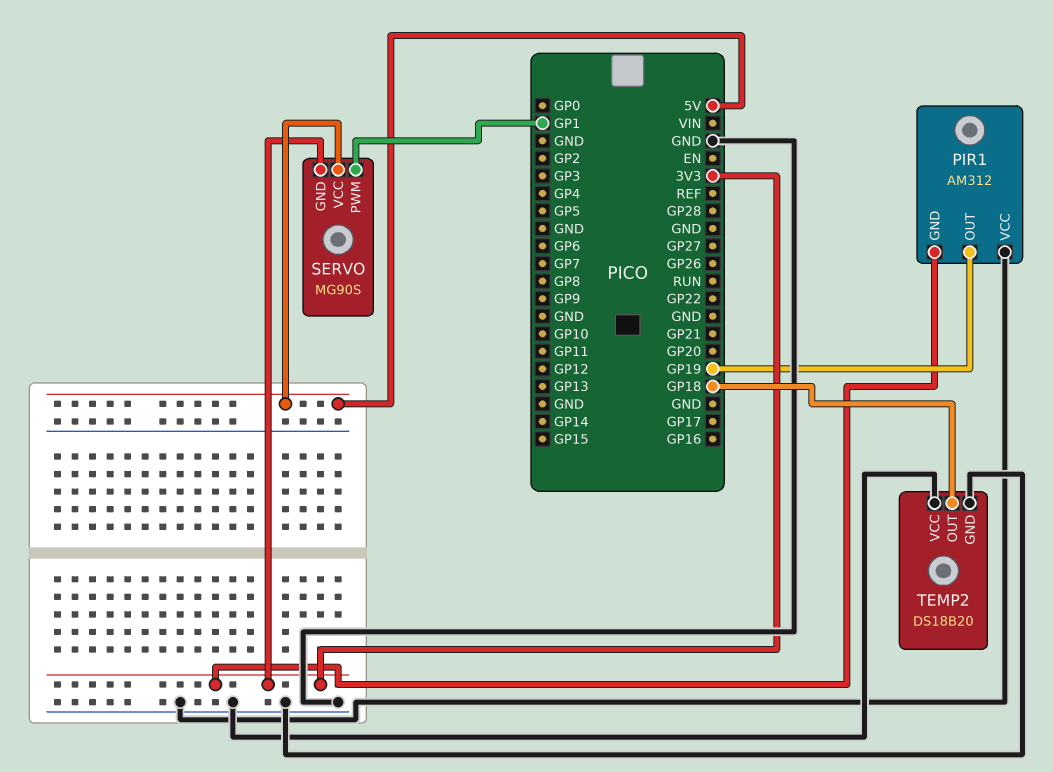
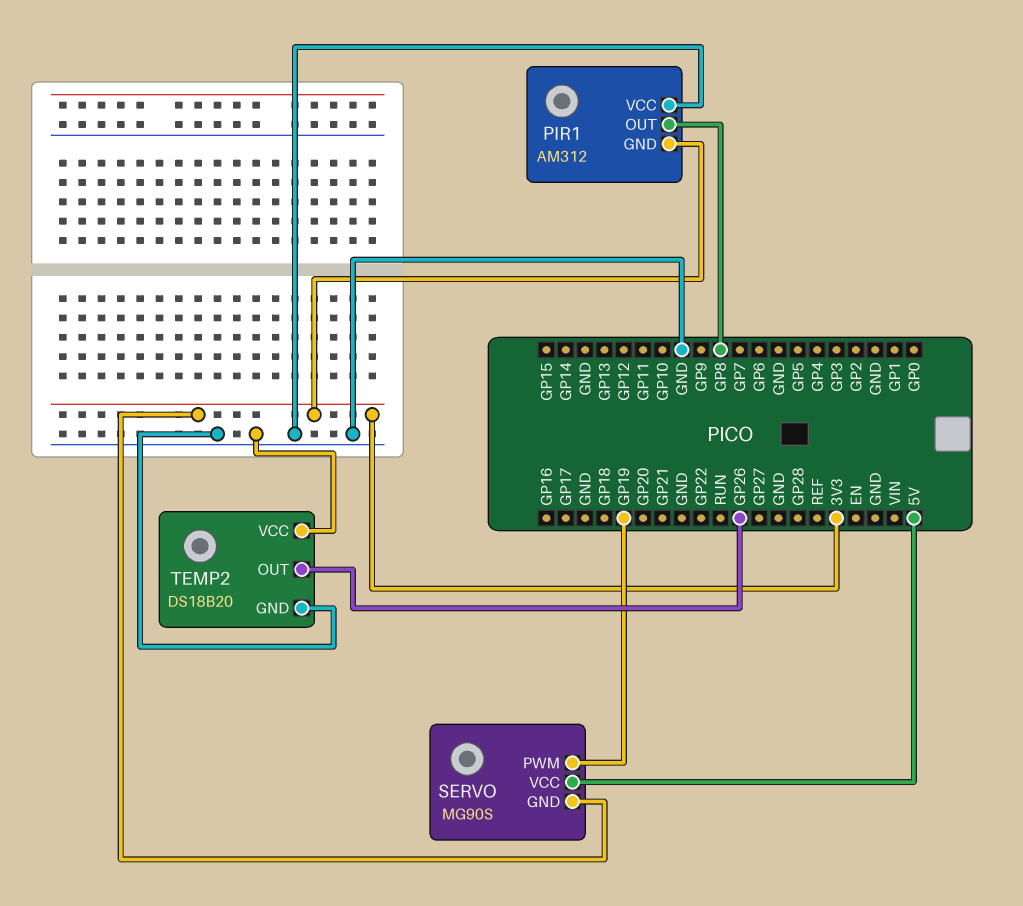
PIR1 pin OUT: GP19 -> GP8
SERVO pin PWM: GP1 -> GP19
TEMP2 pin OUT: GP18 -> GP26

